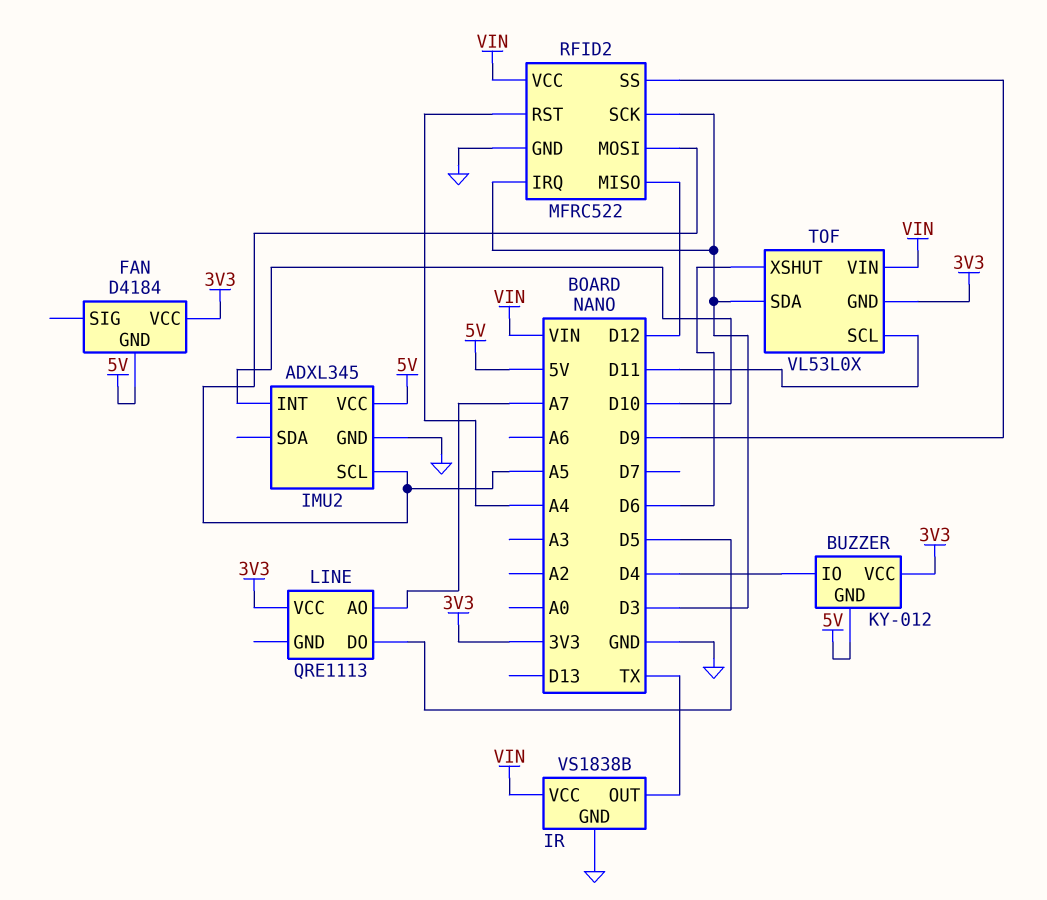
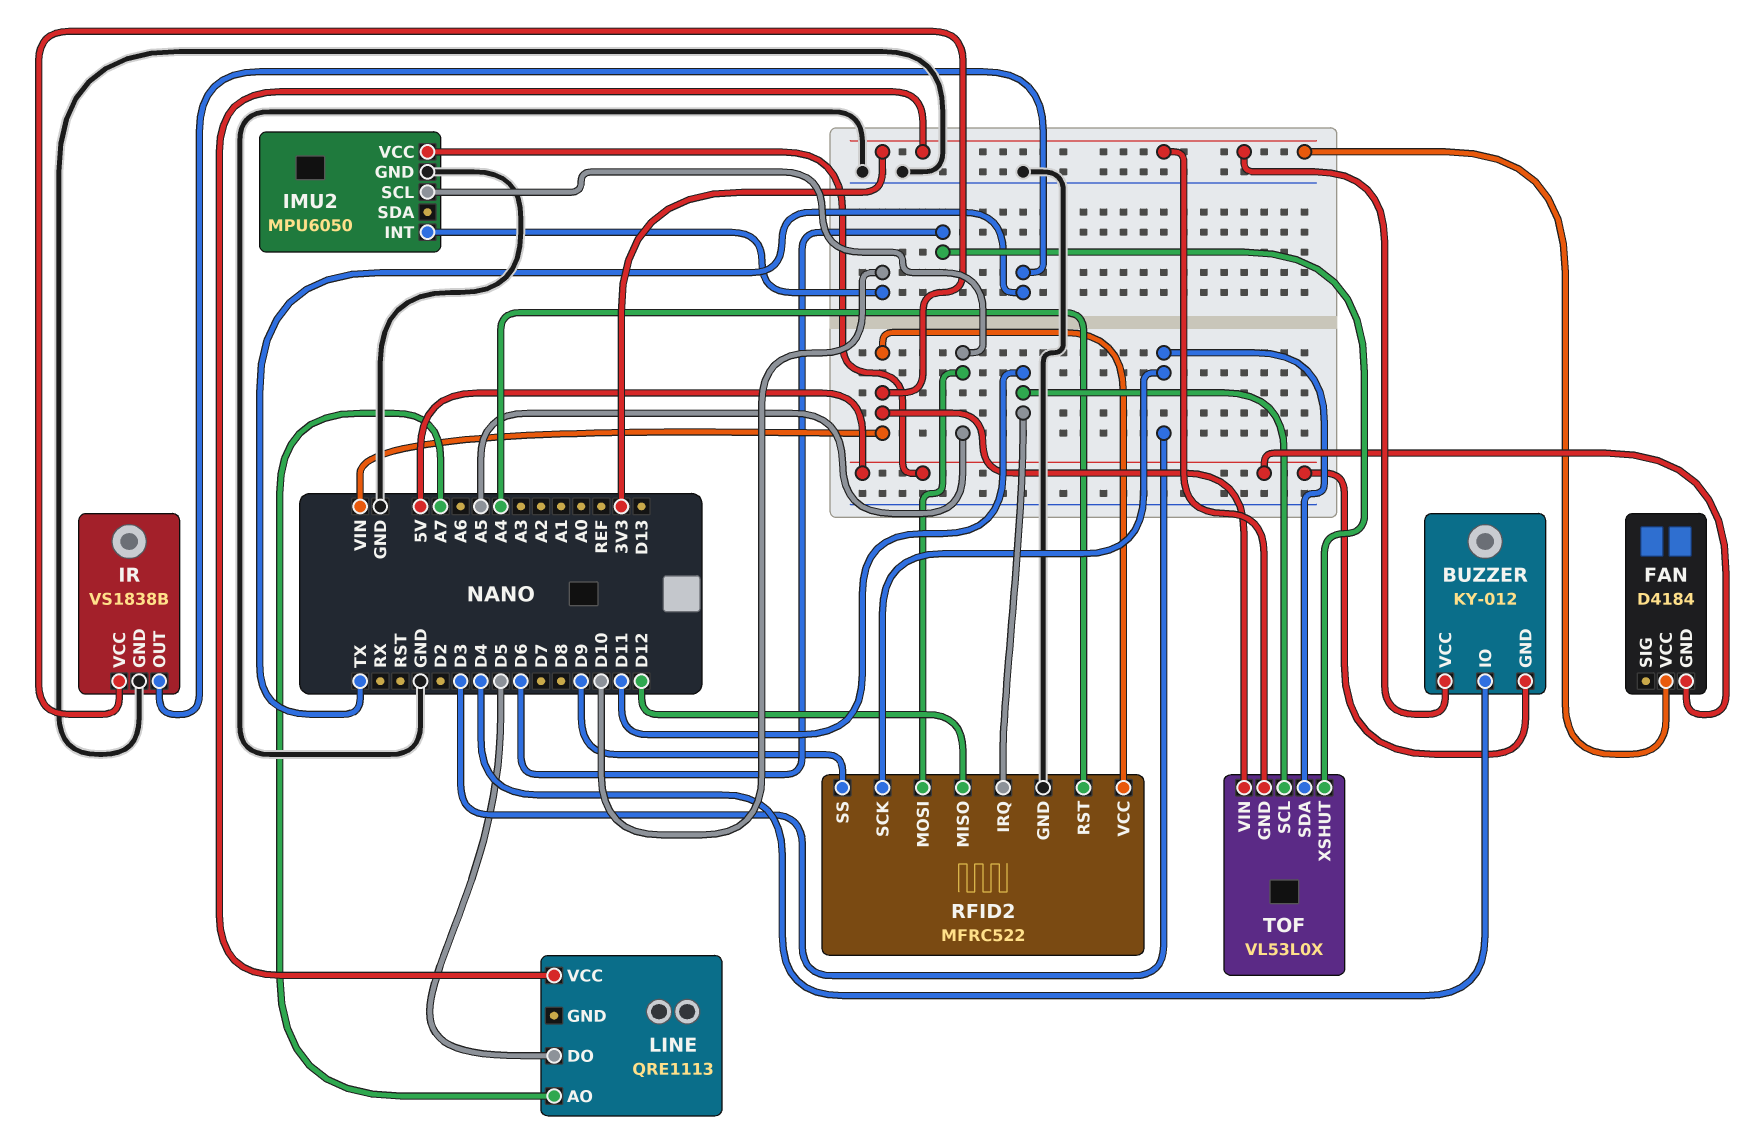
IMU2: ADXL345 -> MPU6050
RFID2 pin IRQ: D3 -> D11

